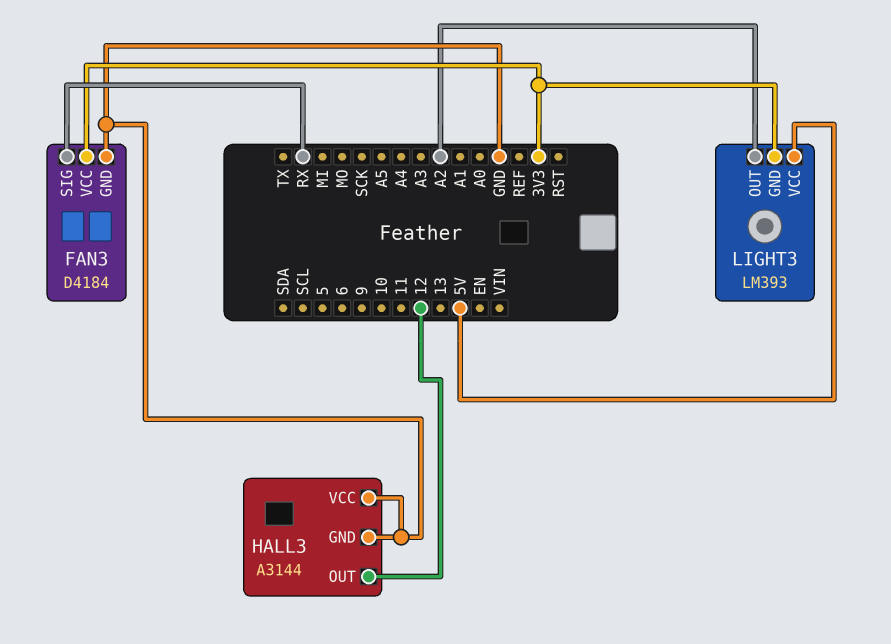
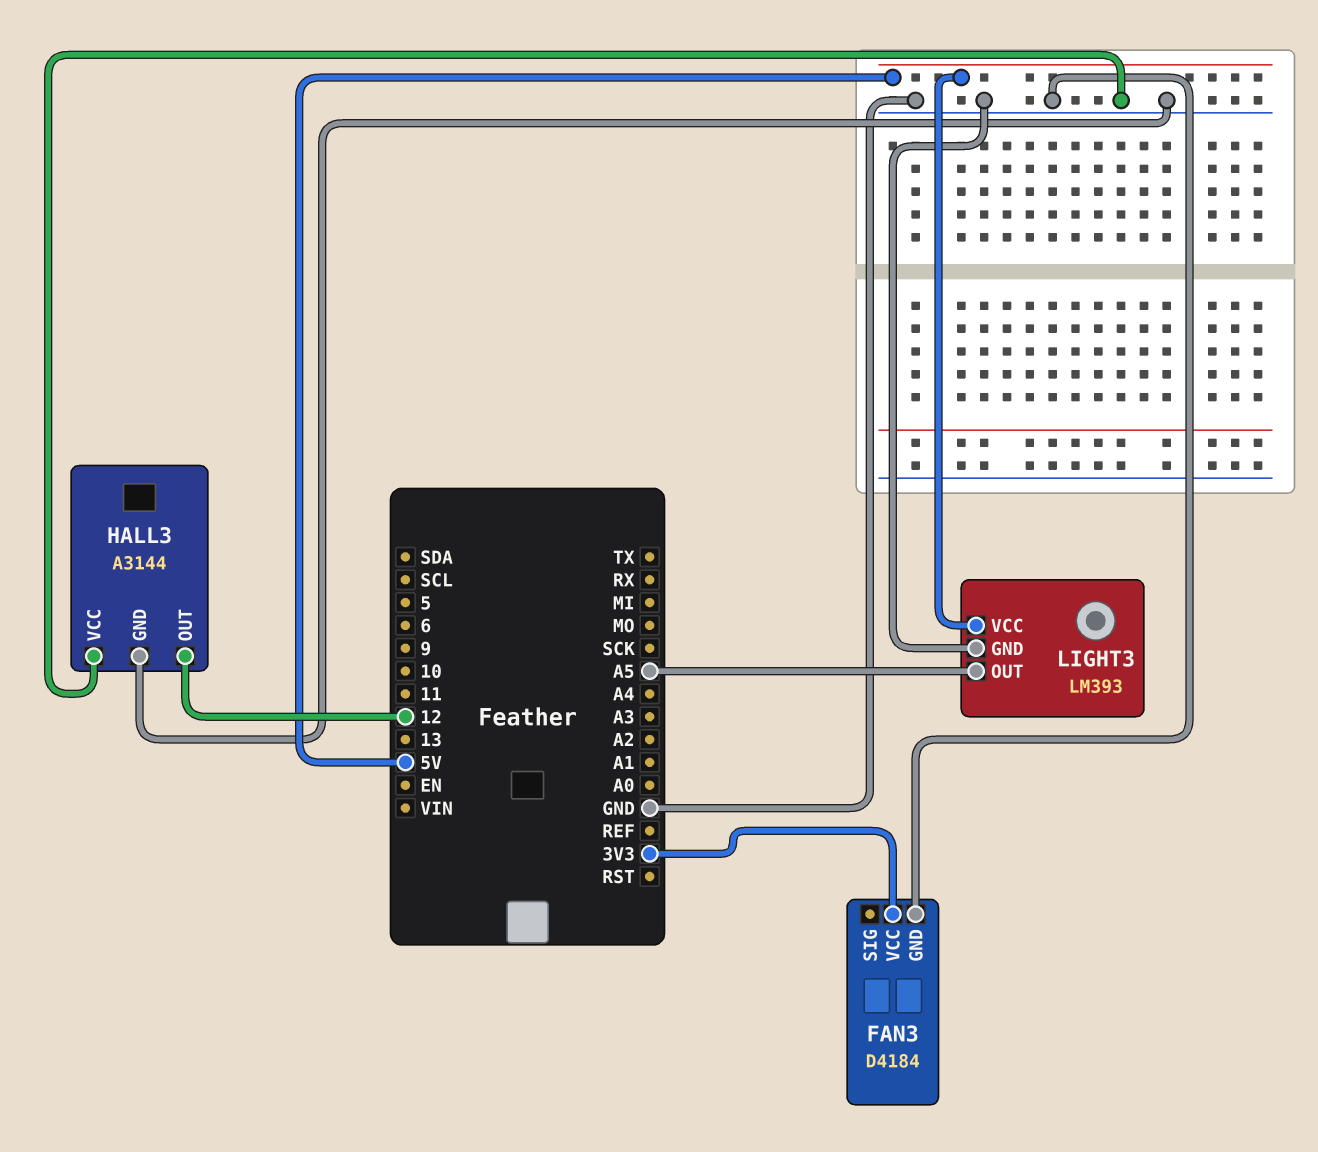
FAN3 pin SIG: RX -> none
LIGHT3 pin GND: 3V3 -> GND
LIGHT3 pin OUT: A2 -> A5

